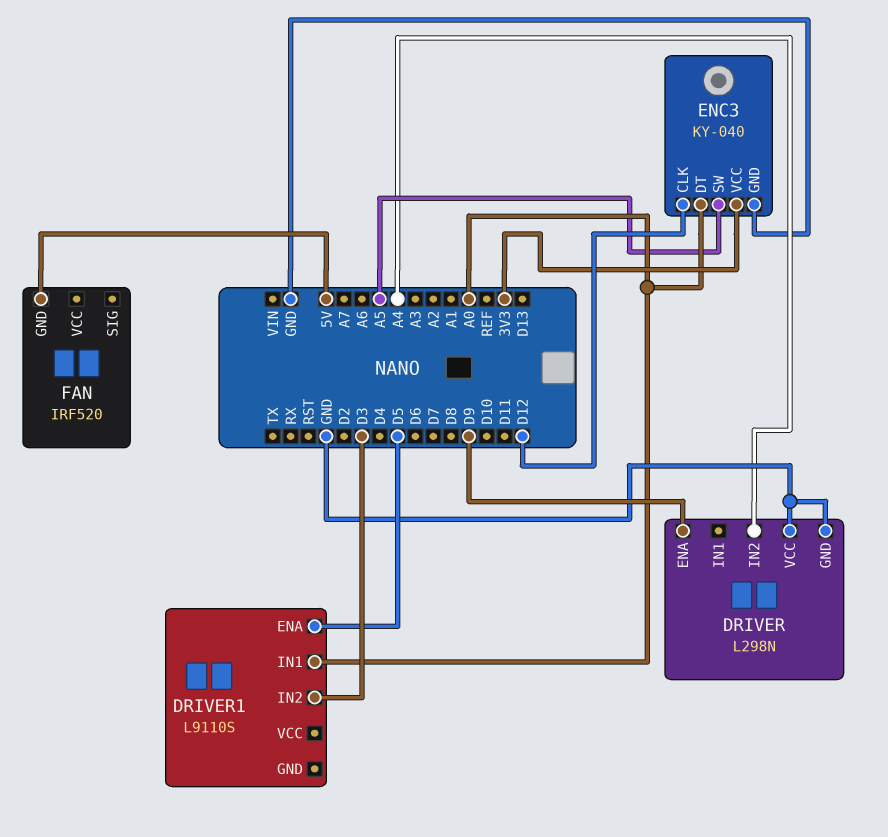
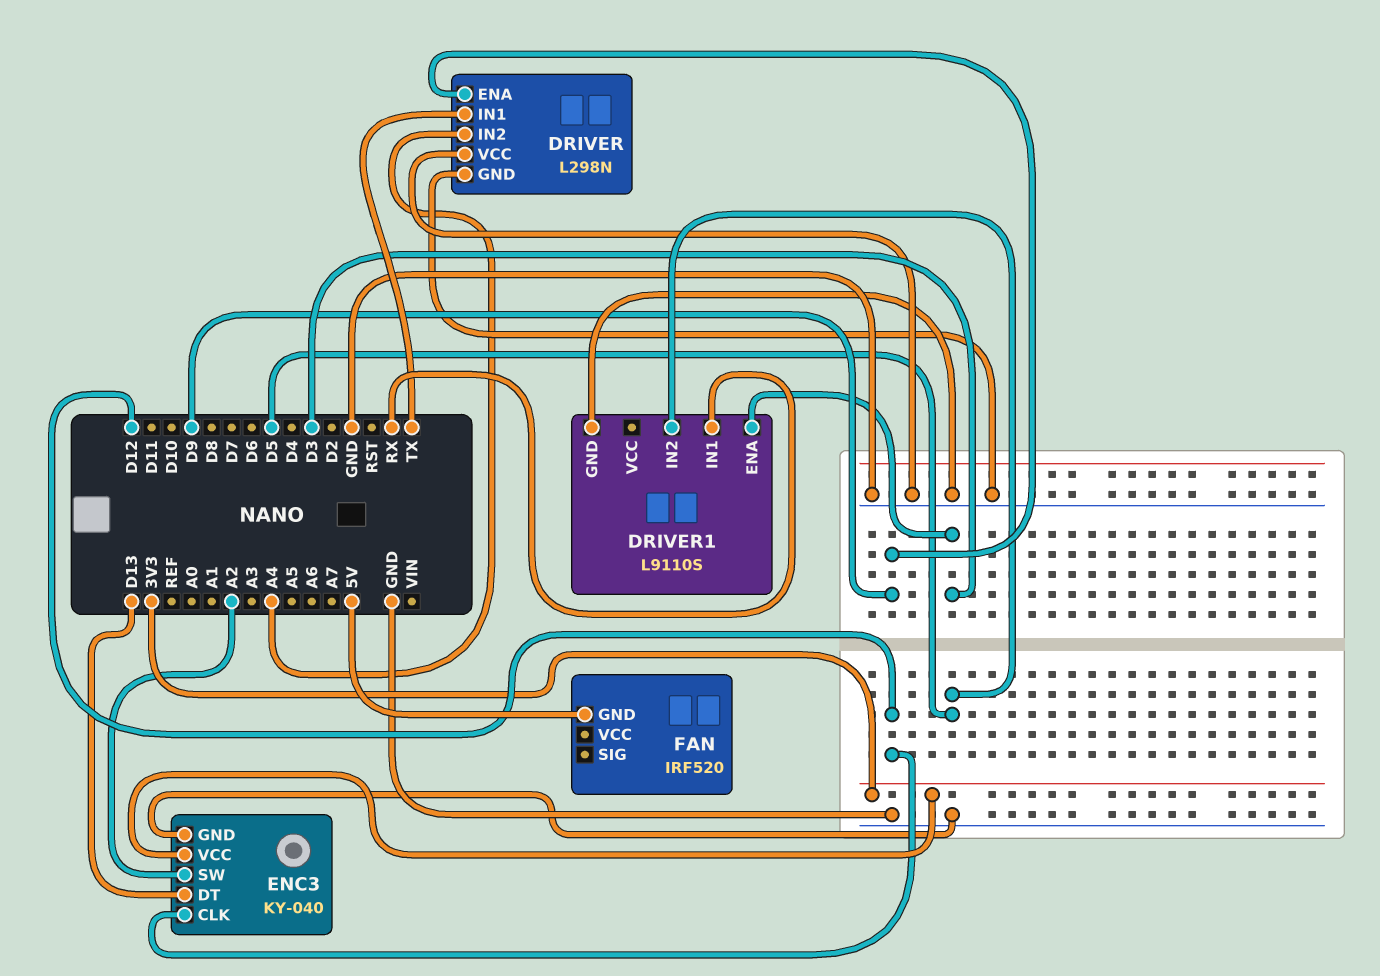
DRIVER pin IN1: none -> TX
DRIVER1 pin ENA: D5 -> D3
DRIVER1 pin GND: none -> GND
DRIVER1 pin IN1: A0 -> RX
DRIVER1 pin IN2: D3 -> D5
ENC3 pin DT: A0 -> D13
ENC3 pin SW: A5 -> A2

